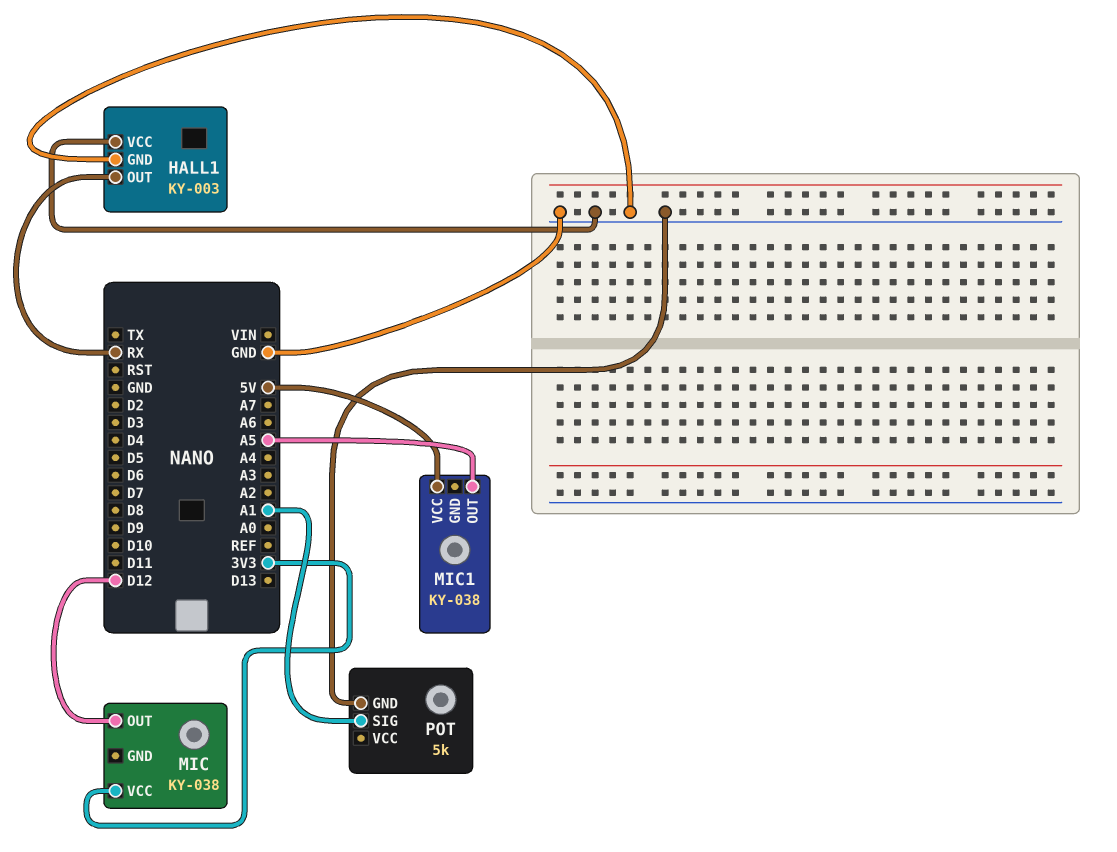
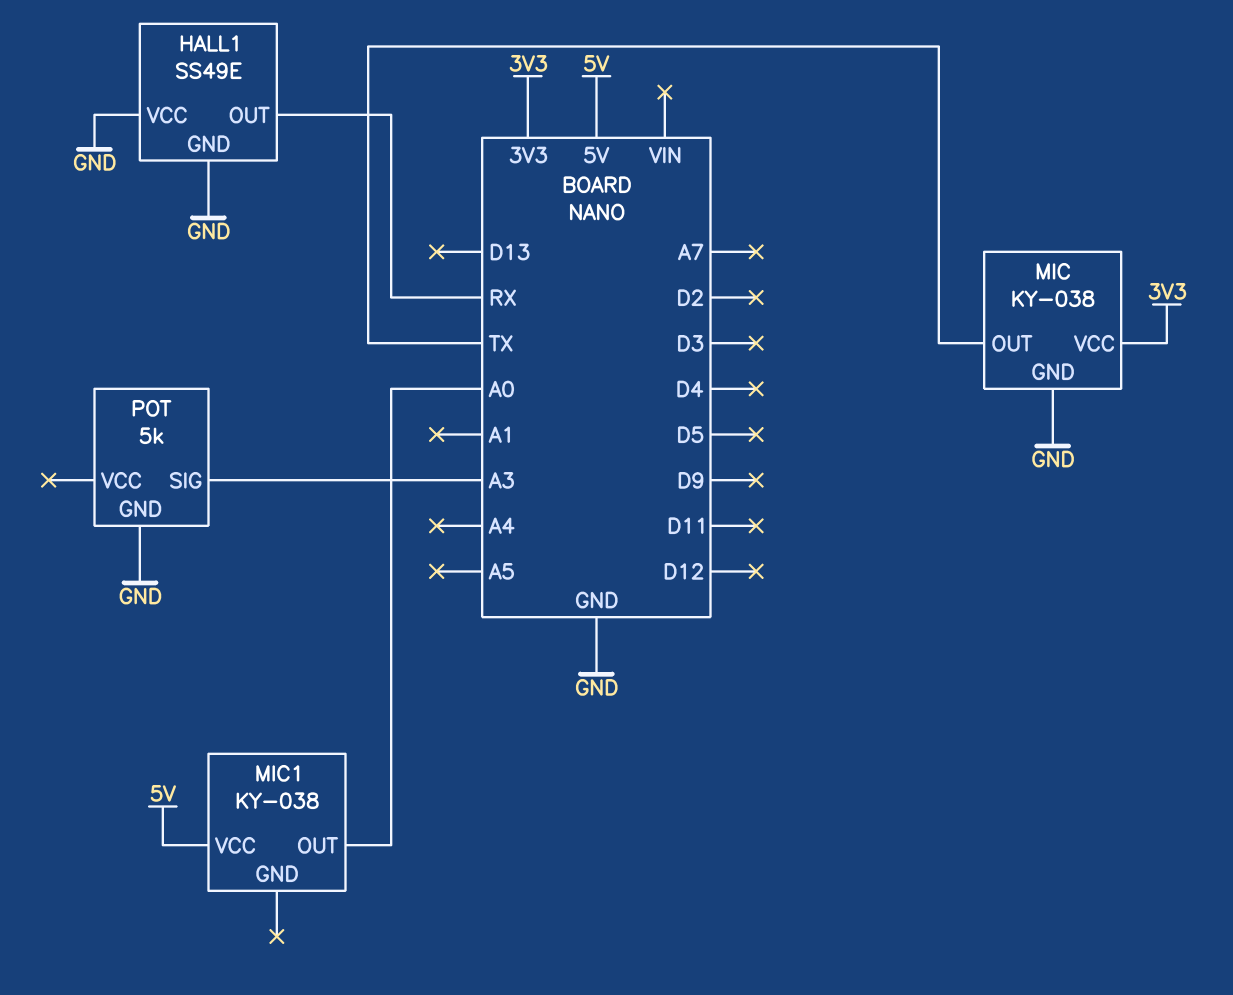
HALL1: KY-003 -> SS49E
MIC pin GND: none -> GND
MIC pin OUT: D12 -> TX
MIC1 pin OUT: A5 -> A0
POT pin SIG: A1 -> A3

